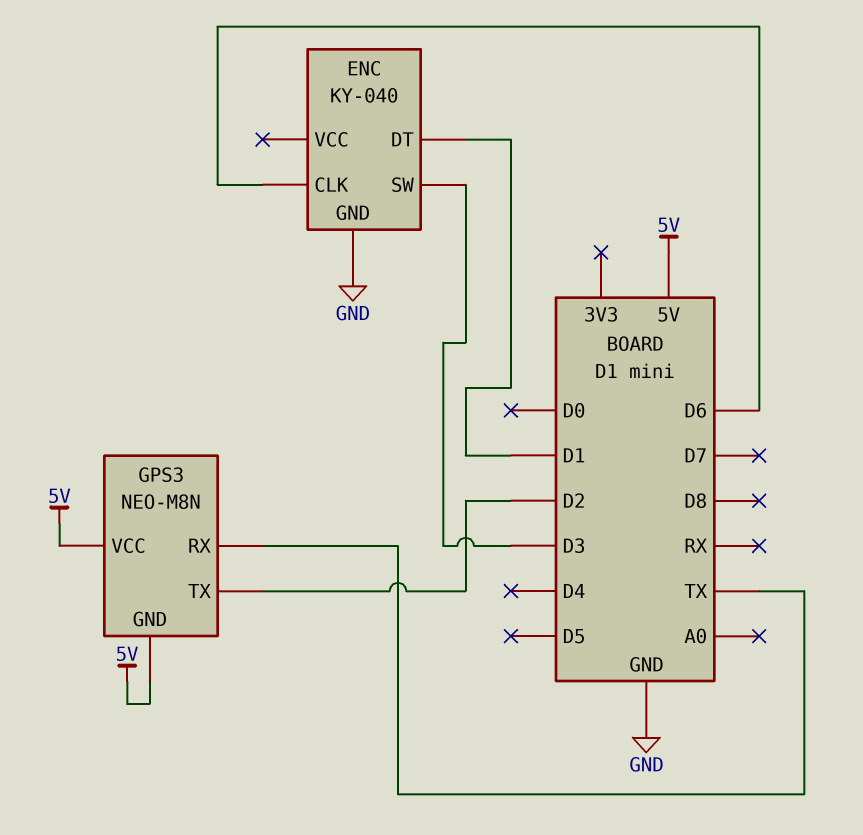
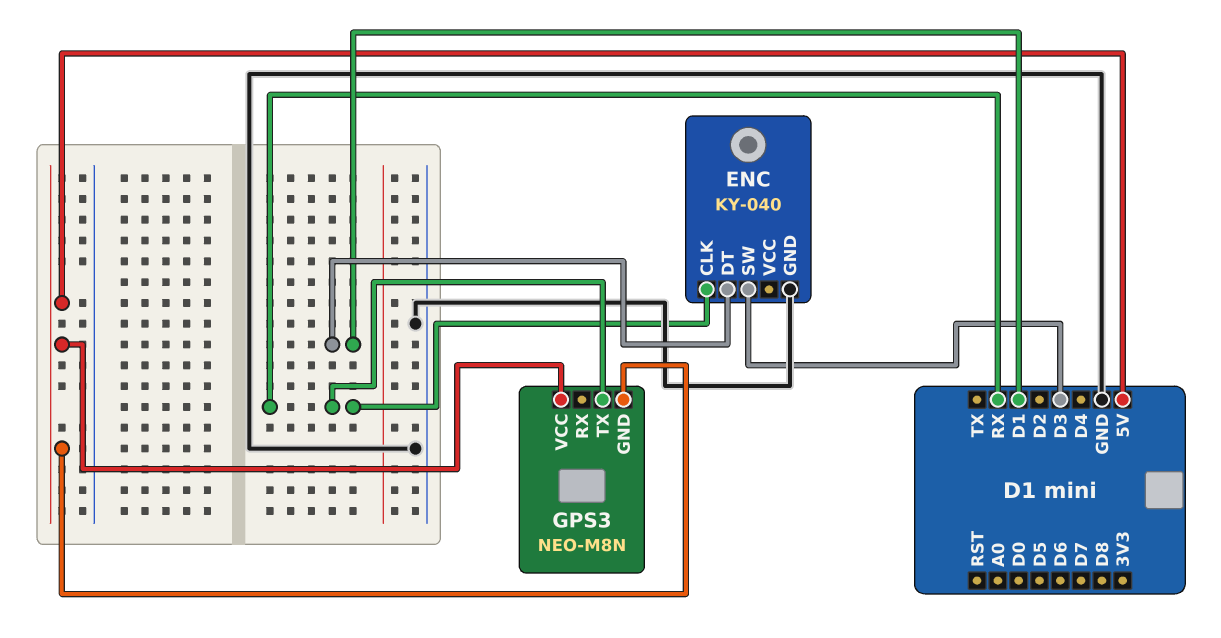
ENC pin CLK: D6 -> RX
GPS3 pin RX: TX -> none
GPS3 pin TX: D2 -> RX

